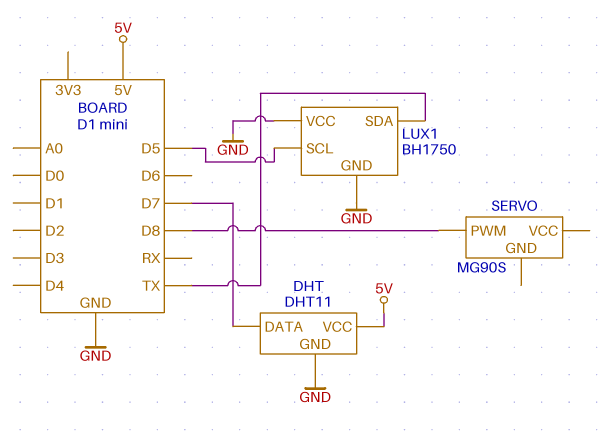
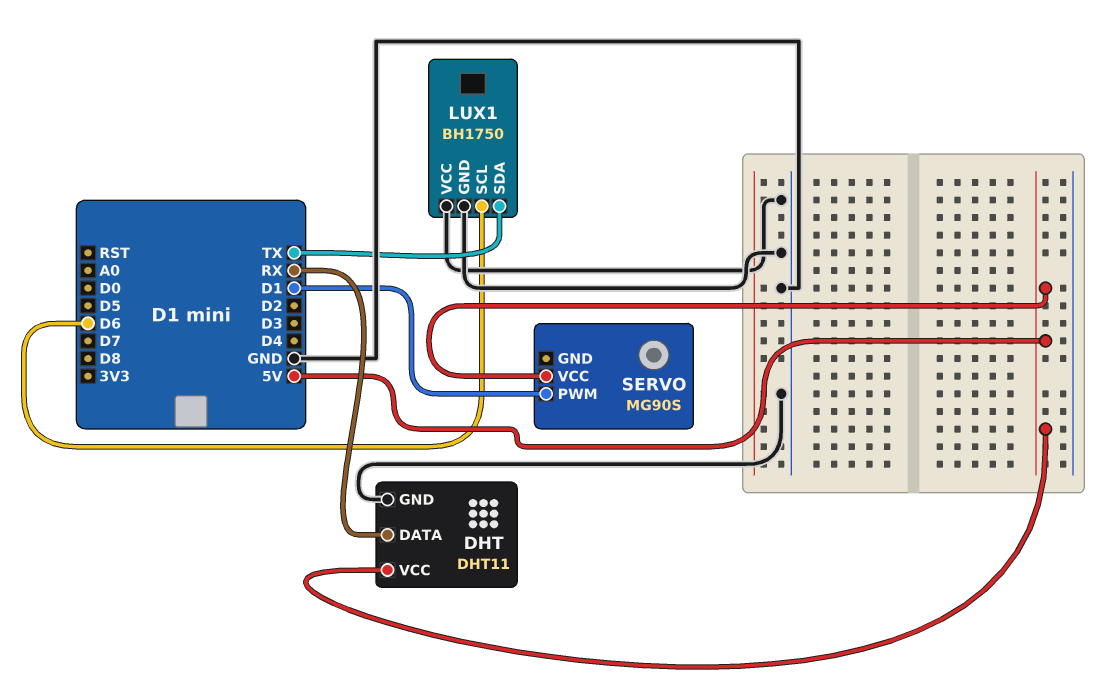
DHT pin DATA: D7 -> RX
LUX1 pin SCL: D5 -> D6
SERVO pin PWM: D8 -> D1
SERVO pin VCC: none -> 5V

